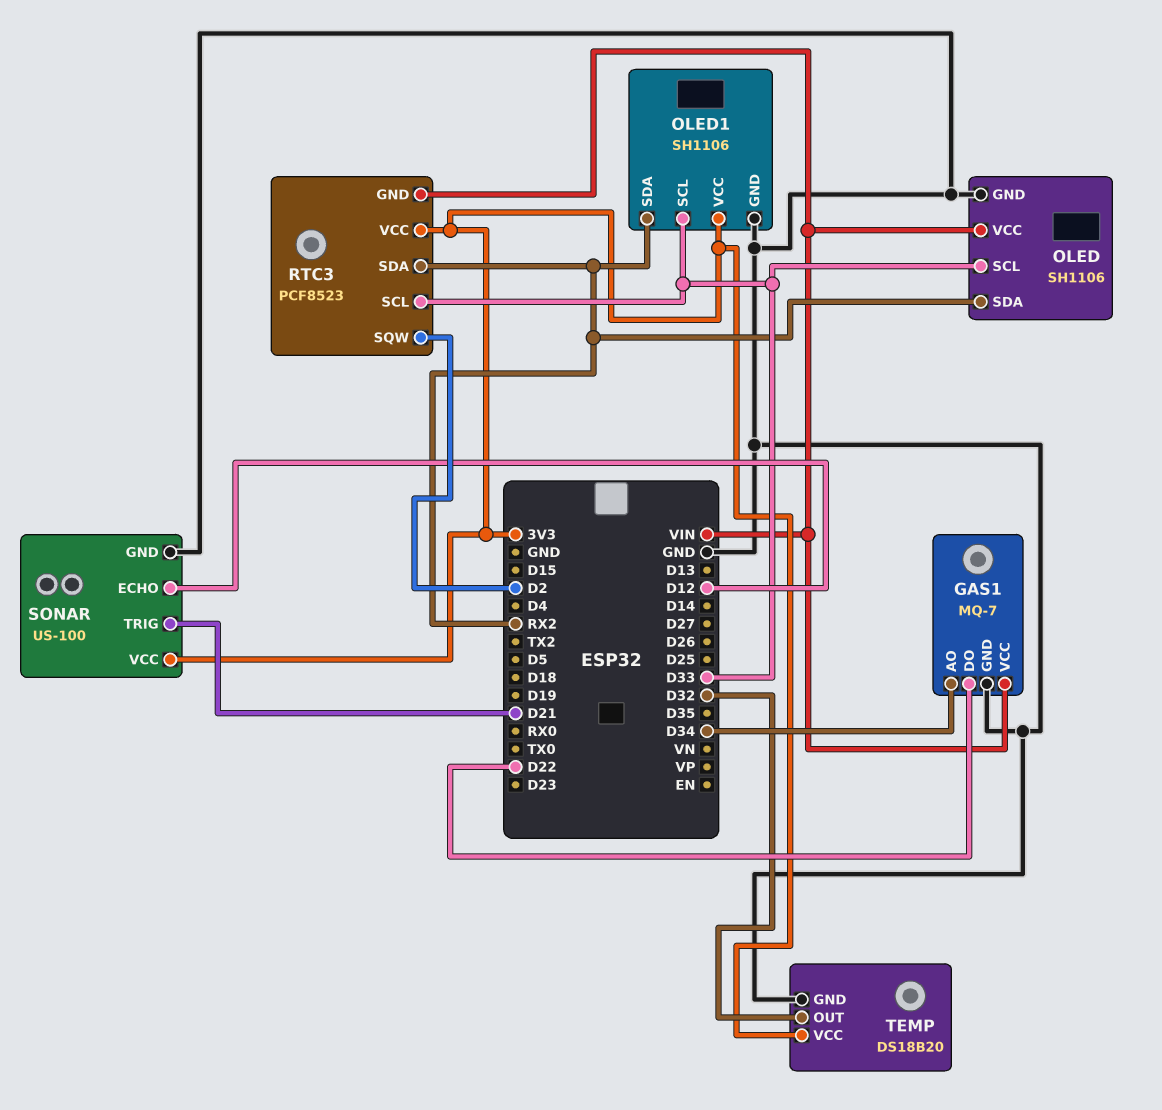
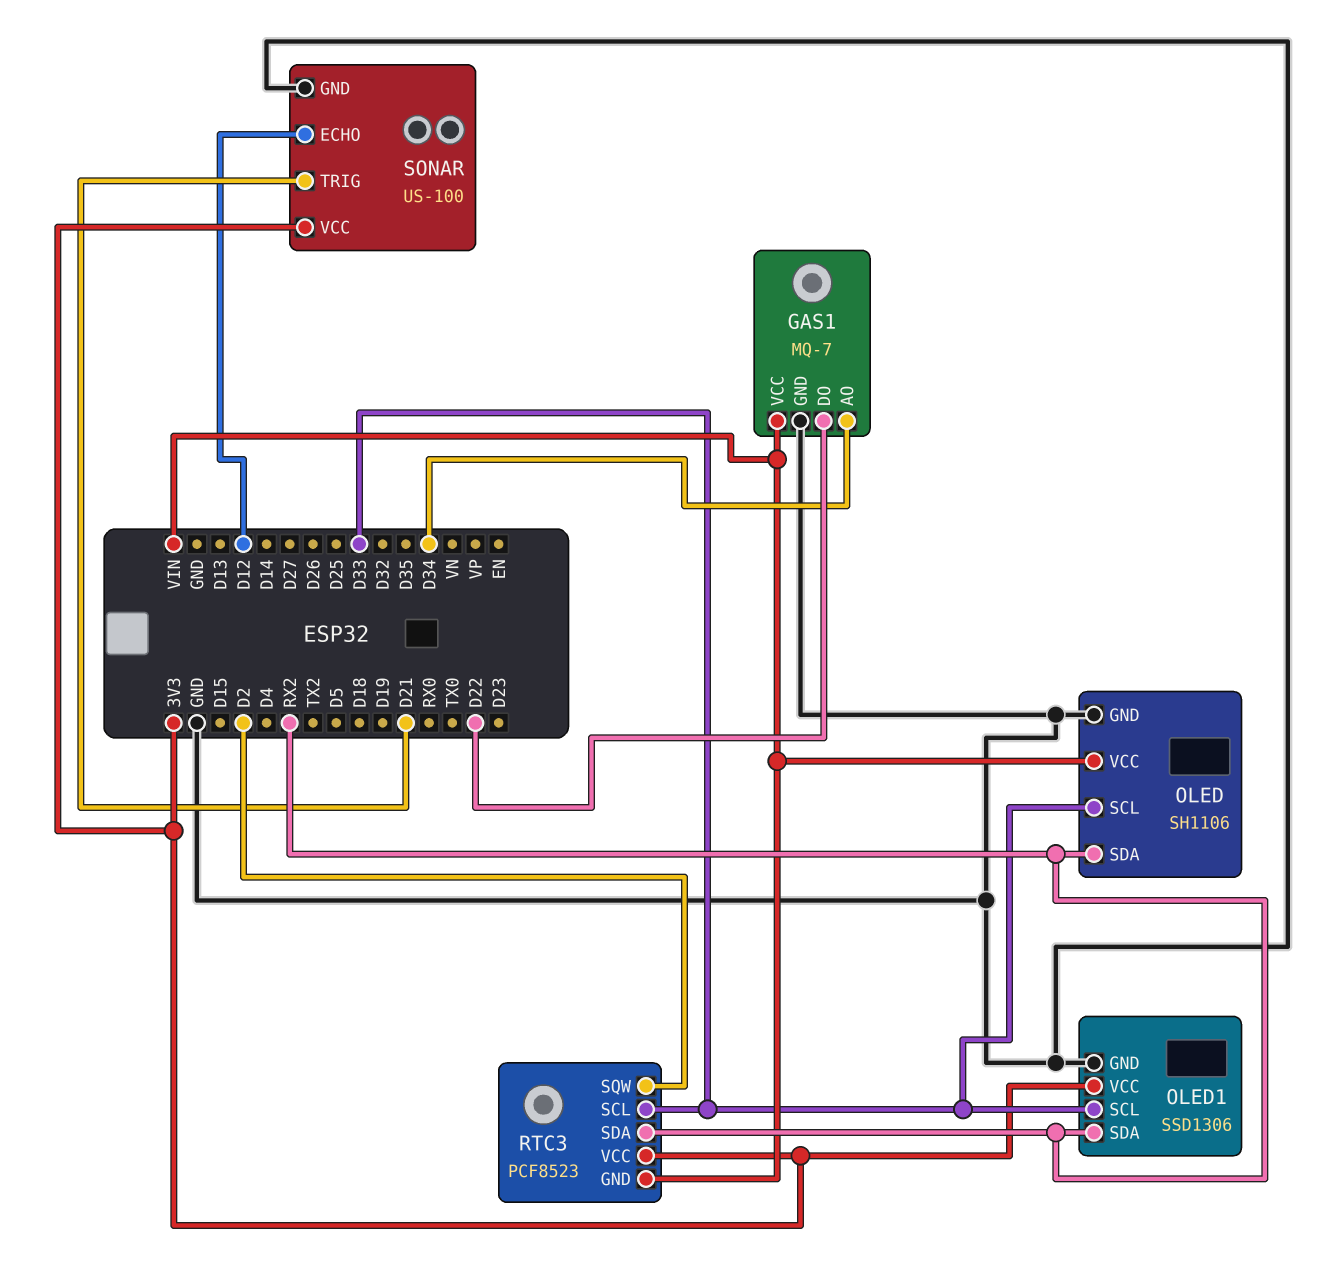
OLED1: SH1106 -> SSD1306
TEMP: DS18B20 -> none
TEMP pin GND: GND -> none
TEMP pin OUT: D32 -> none
TEMP pin VCC: 3V3 -> none

